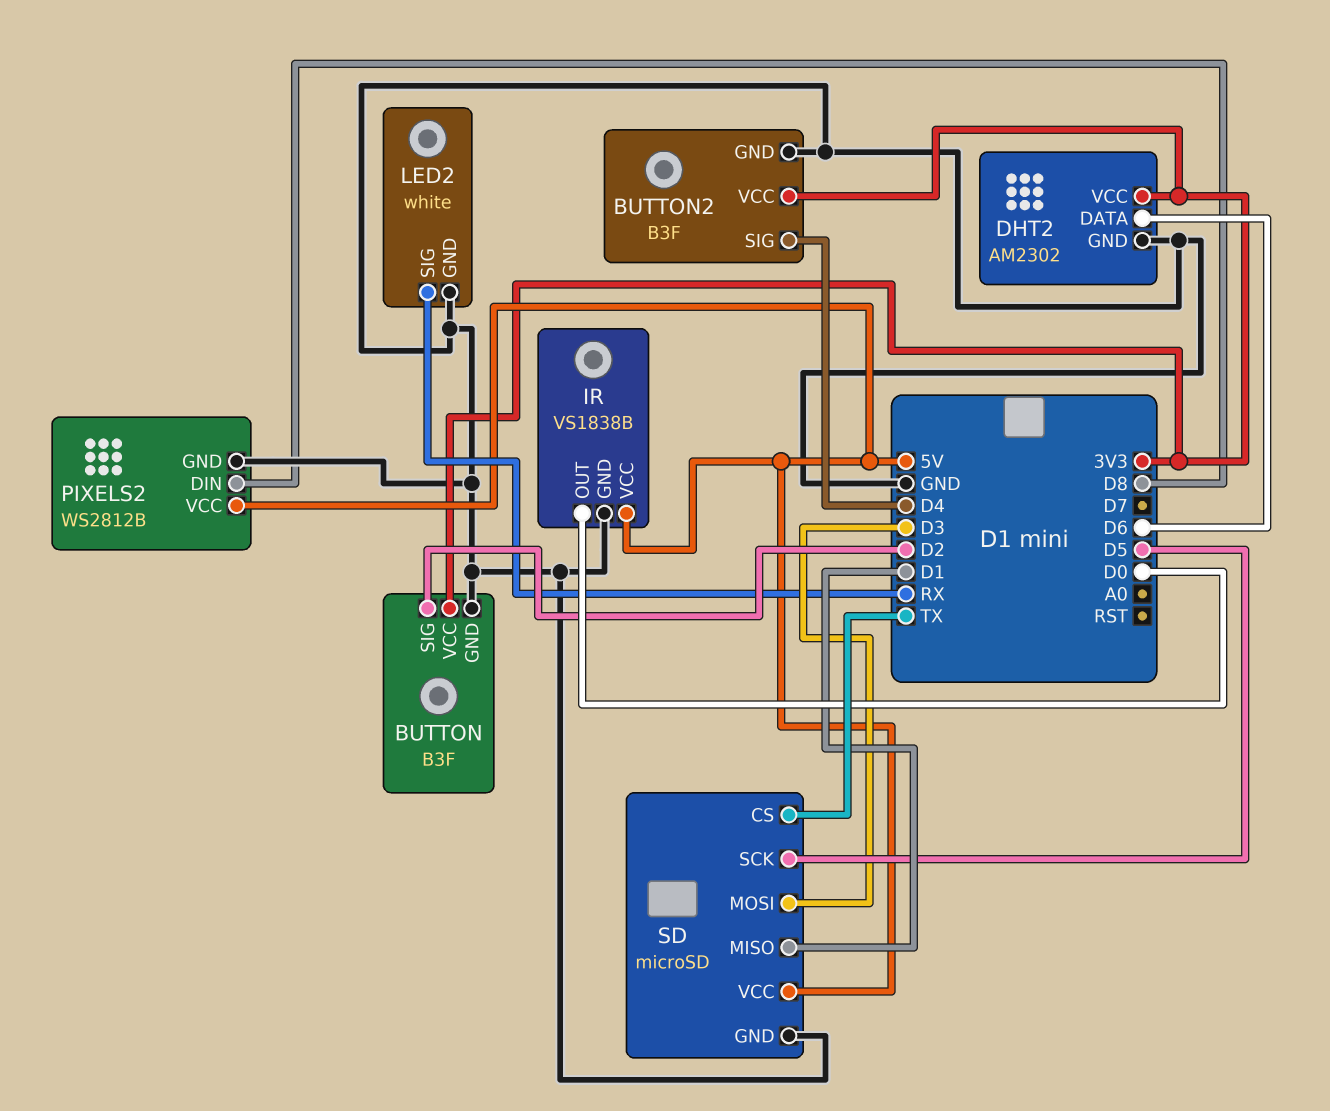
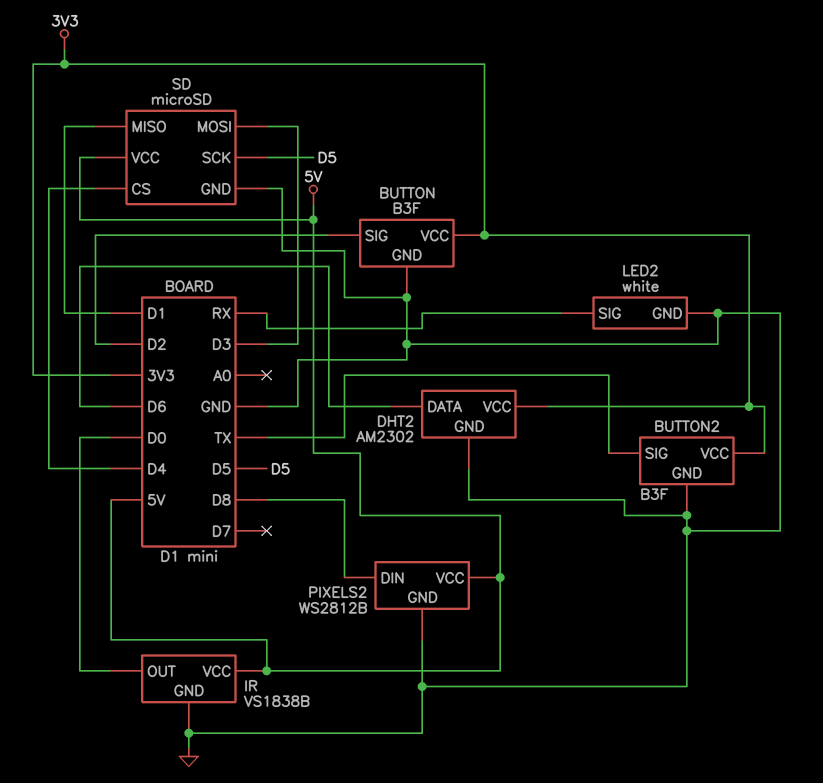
BUTTON2 pin SIG: D4 -> TX
SD pin CS: TX -> D4

